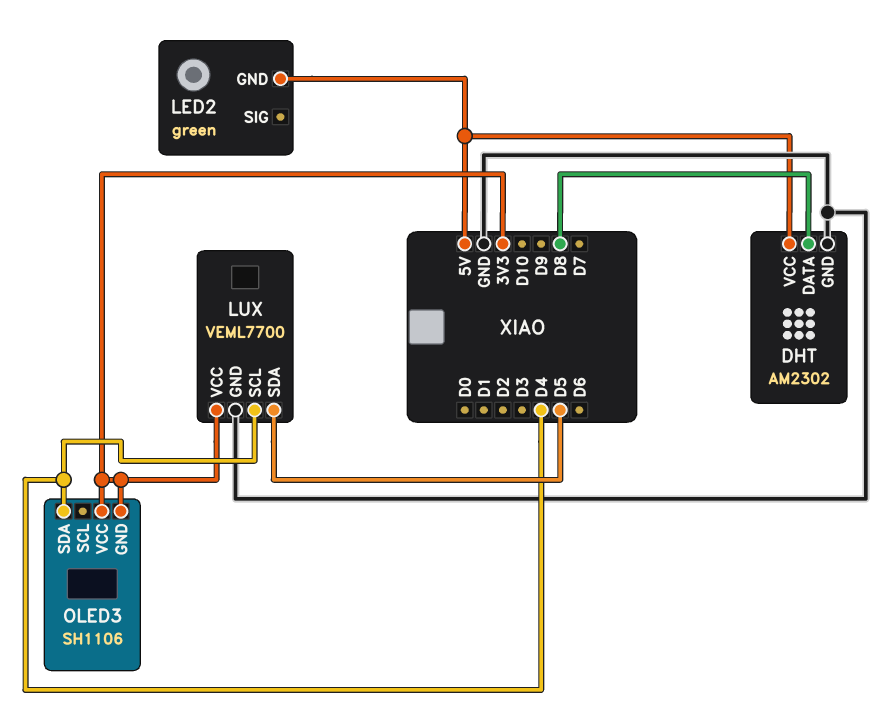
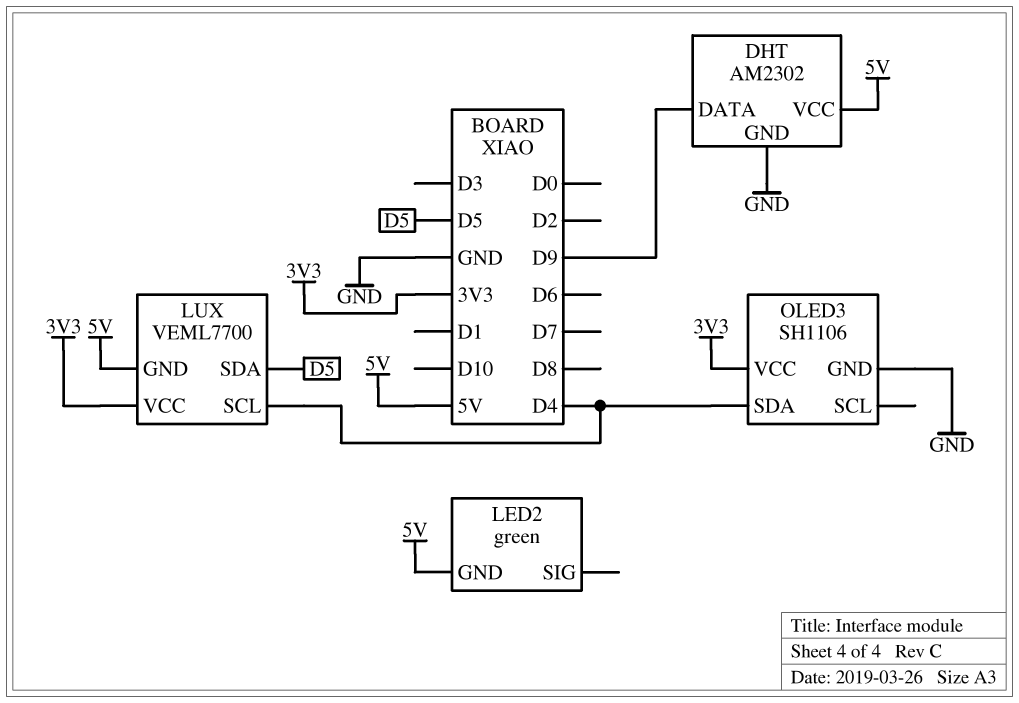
DHT pin DATA: D8 -> D9
LUX pin GND: GND -> 5V
OLED3 pin GND: 3V3 -> GND

